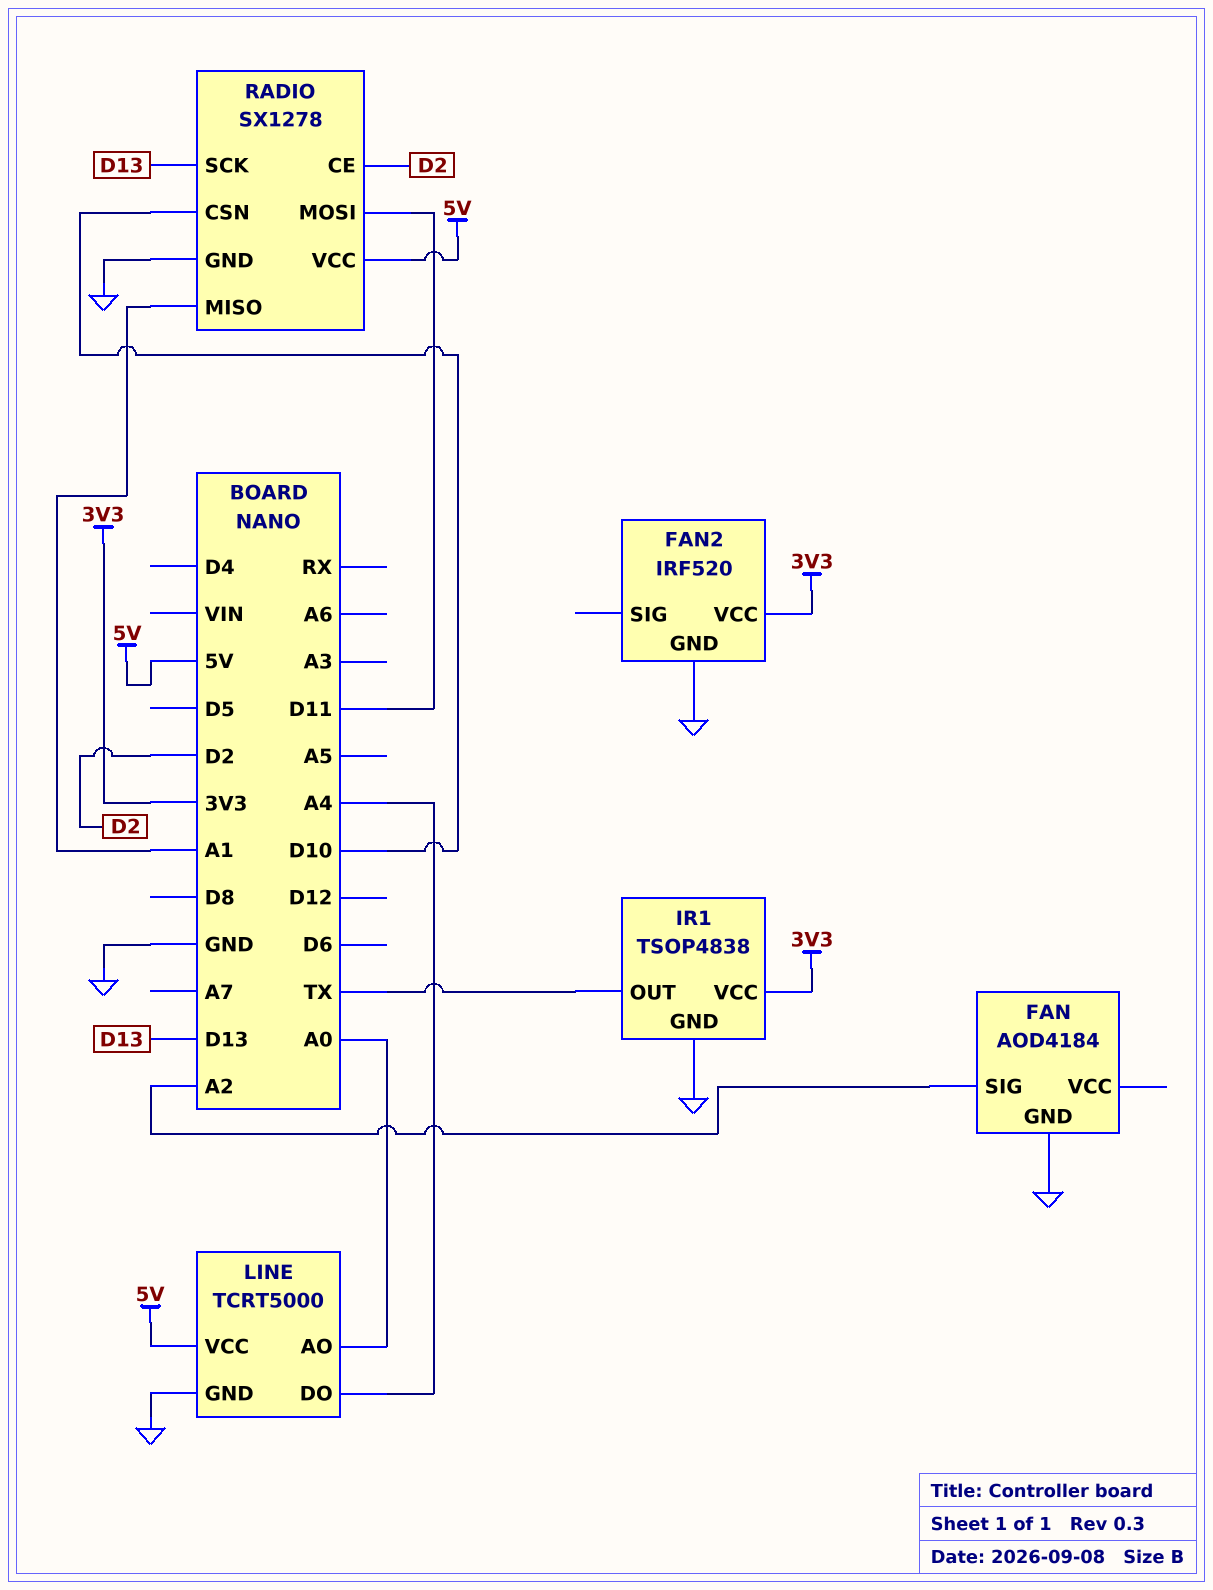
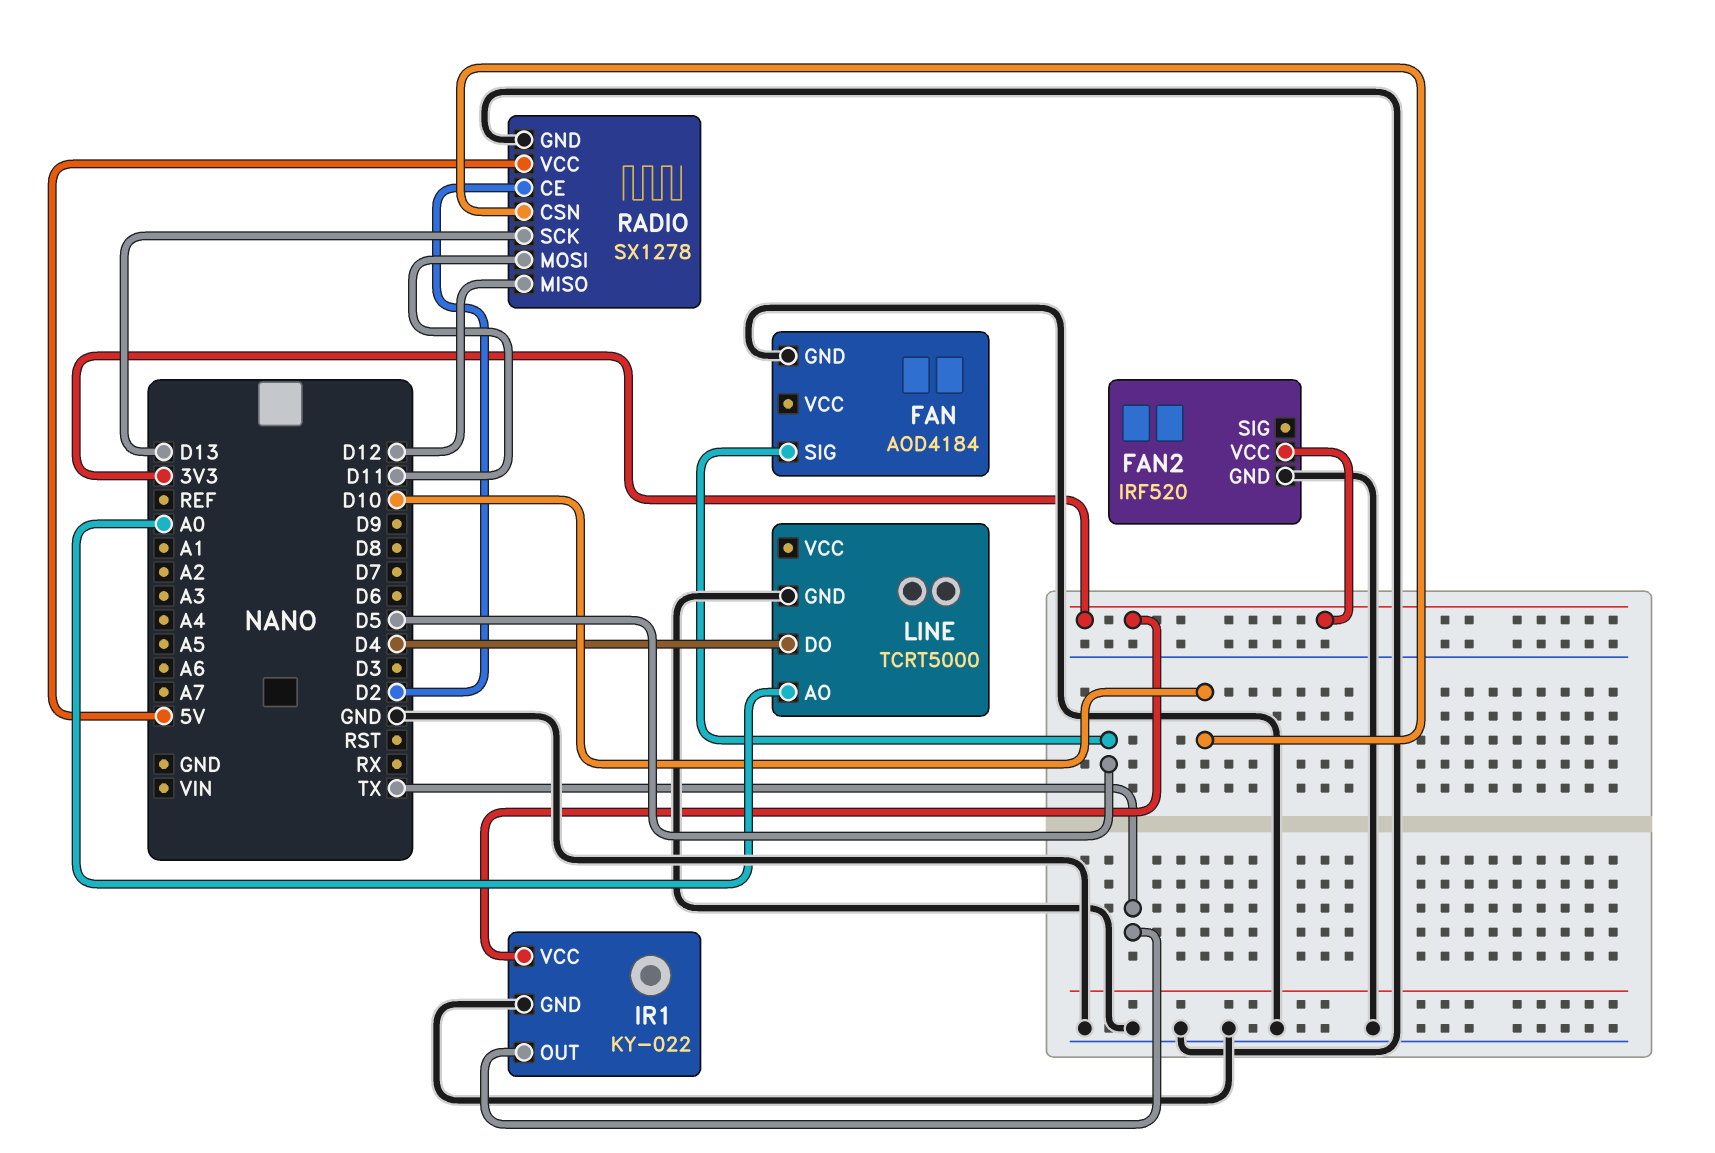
FAN pin SIG: A2 -> D5
IR1: TSOP4838 -> KY-022
LINE pin DO: A4 -> D4
LINE pin VCC: 5V -> none
RADIO pin MISO: A1 -> D12

